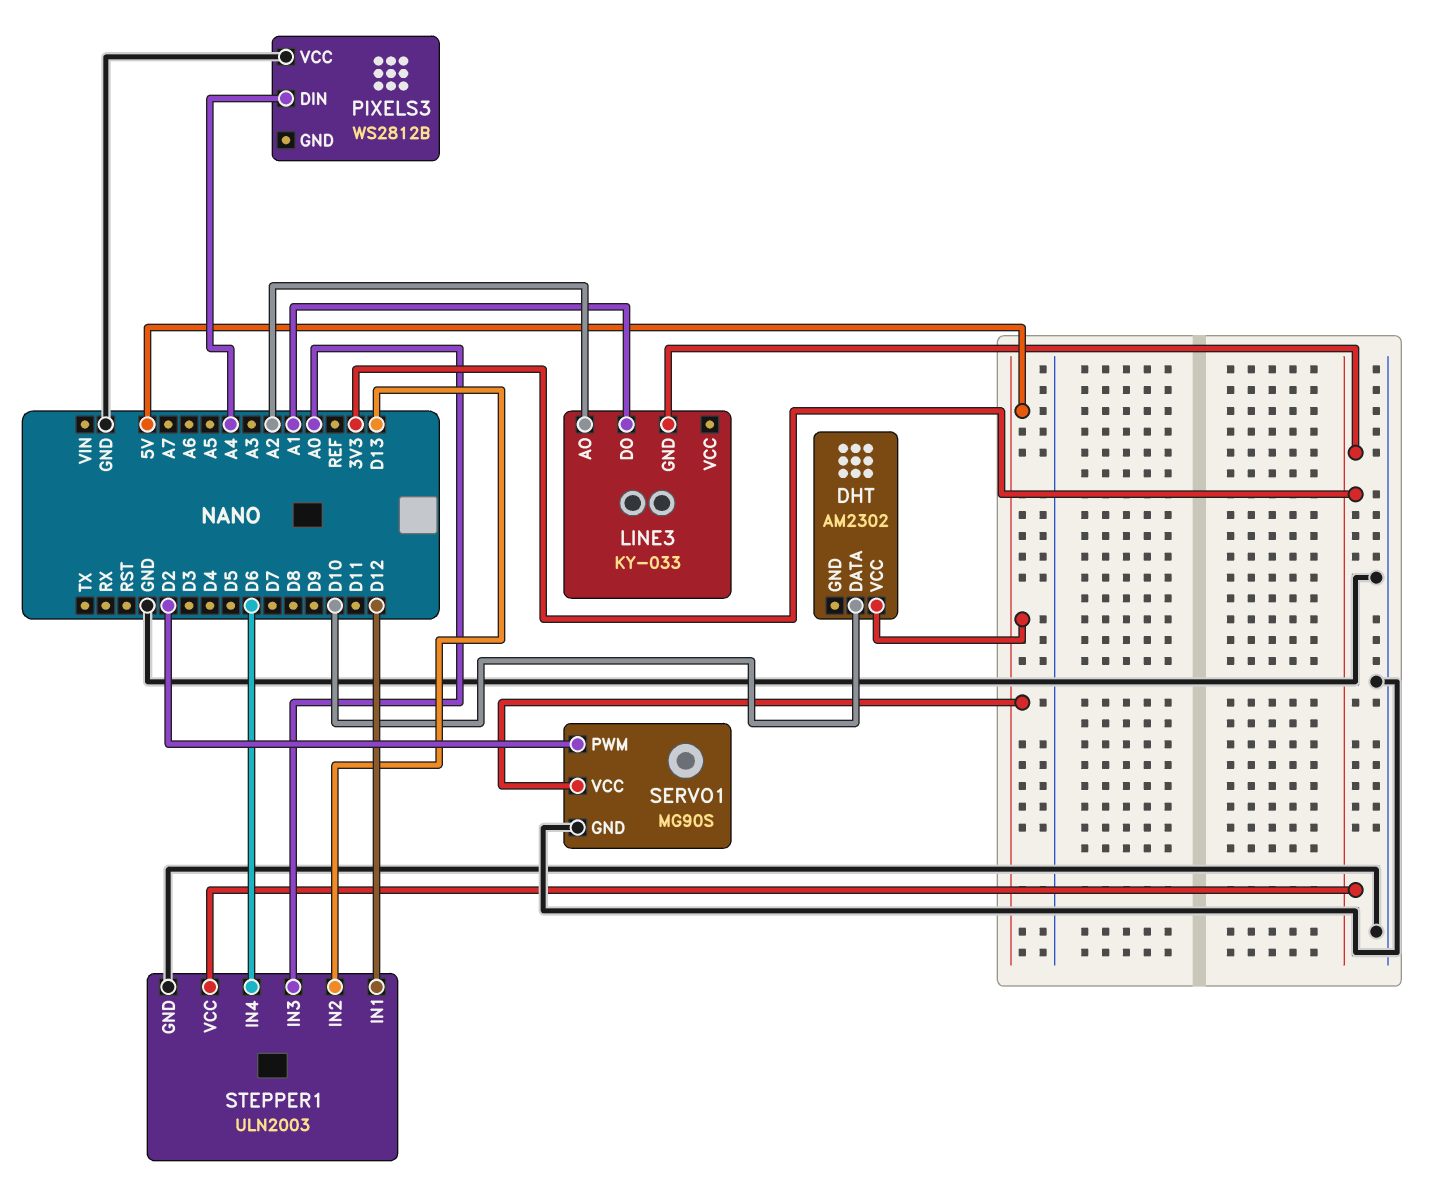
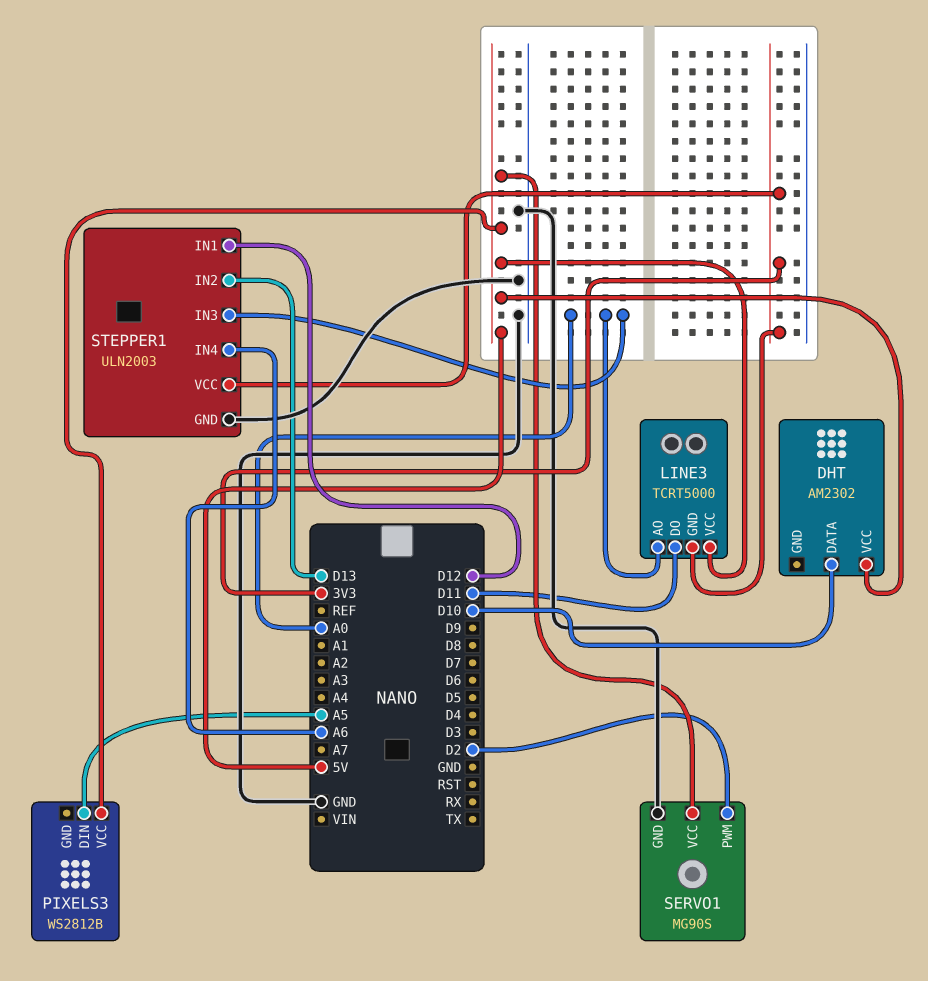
LINE3: KY-033 -> TCRT5000
LINE3 pin AO: A2 -> A0
LINE3 pin DO: A1 -> D11
LINE3 pin VCC: none -> 5V
PIXELS3 pin DIN: A4 -> A5
PIXELS3 pin VCC: GND -> 5V
STEPPER1 pin IN4: D6 -> A6

